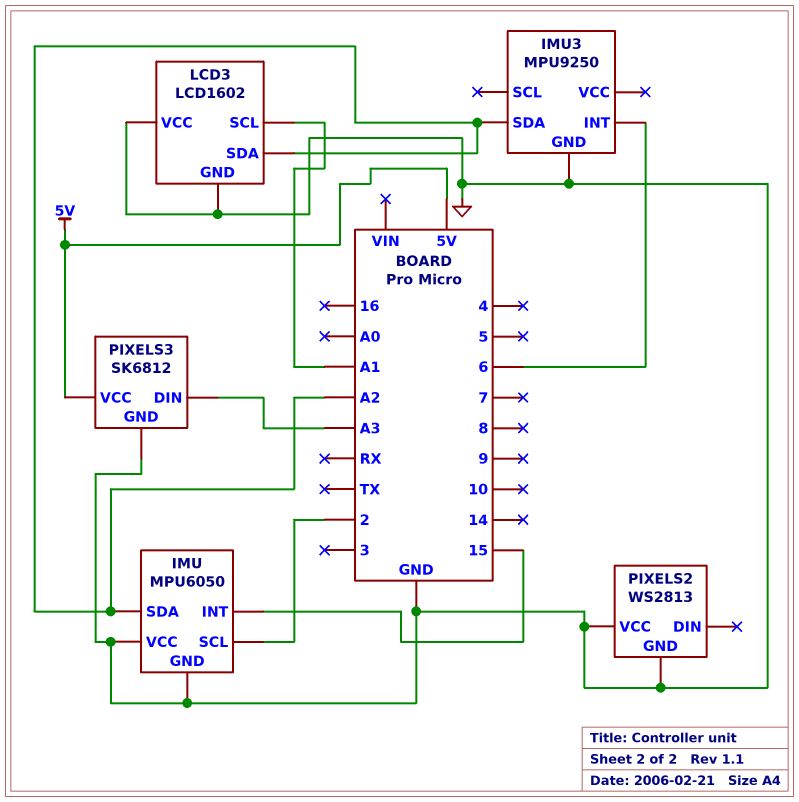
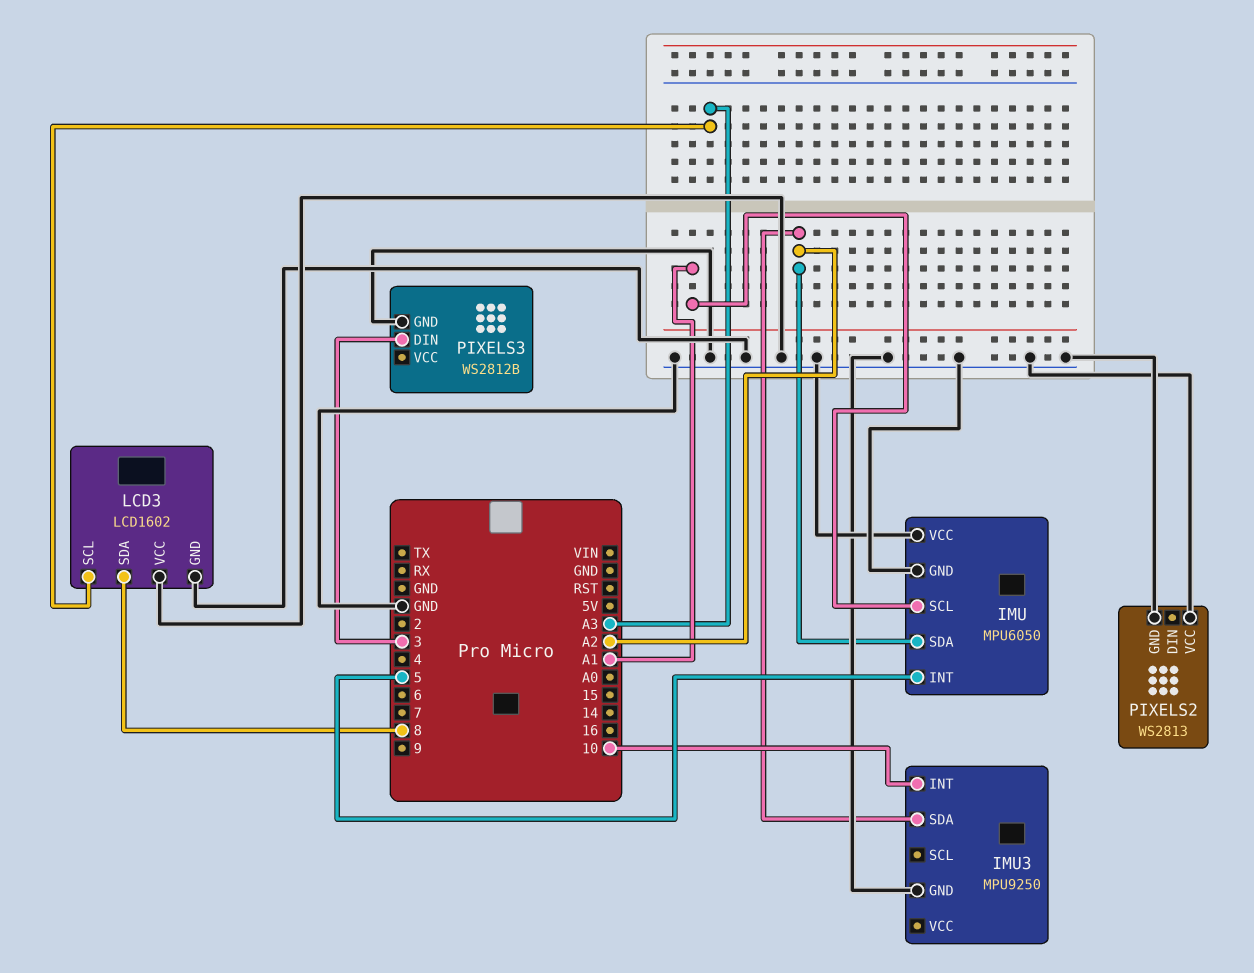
IMU pin INT: 15 -> 5
IMU pin SCL: 2 -> A1
IMU3 pin INT: 6 -> 10
LCD3 pin SCL: A1 -> A3
LCD3 pin SDA: A2 -> 8
PIXELS3: SK6812 -> WS2812B
PIXELS3 pin DIN: A3 -> 3
PIXELS3 pin VCC: 5V -> none

